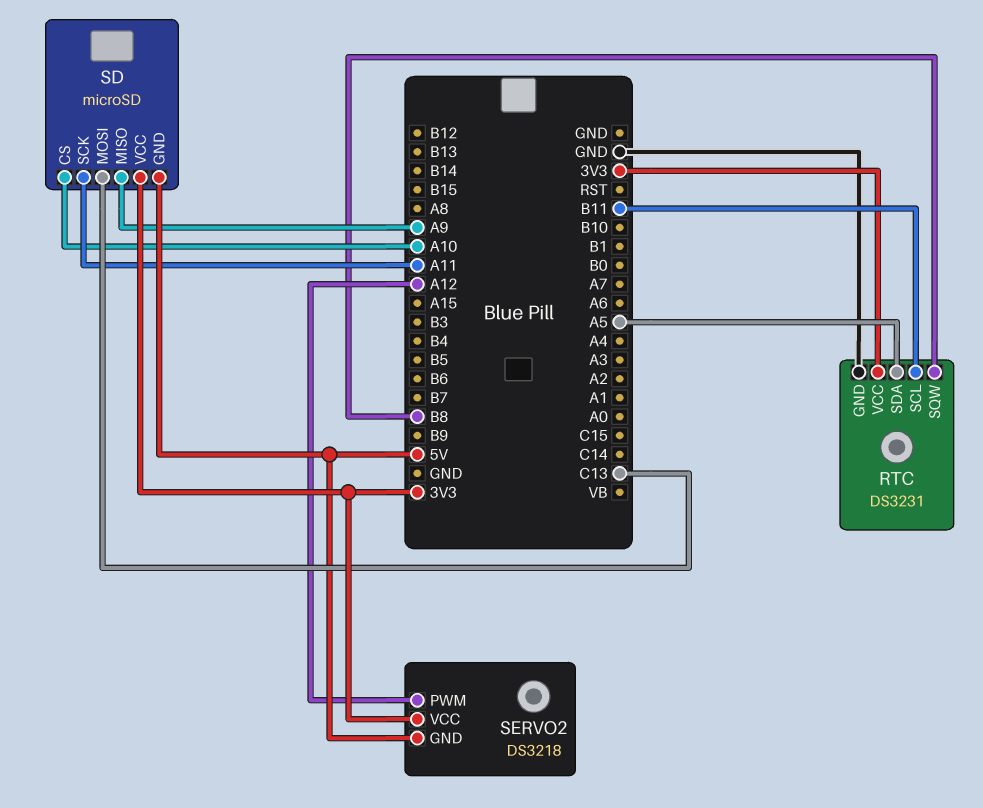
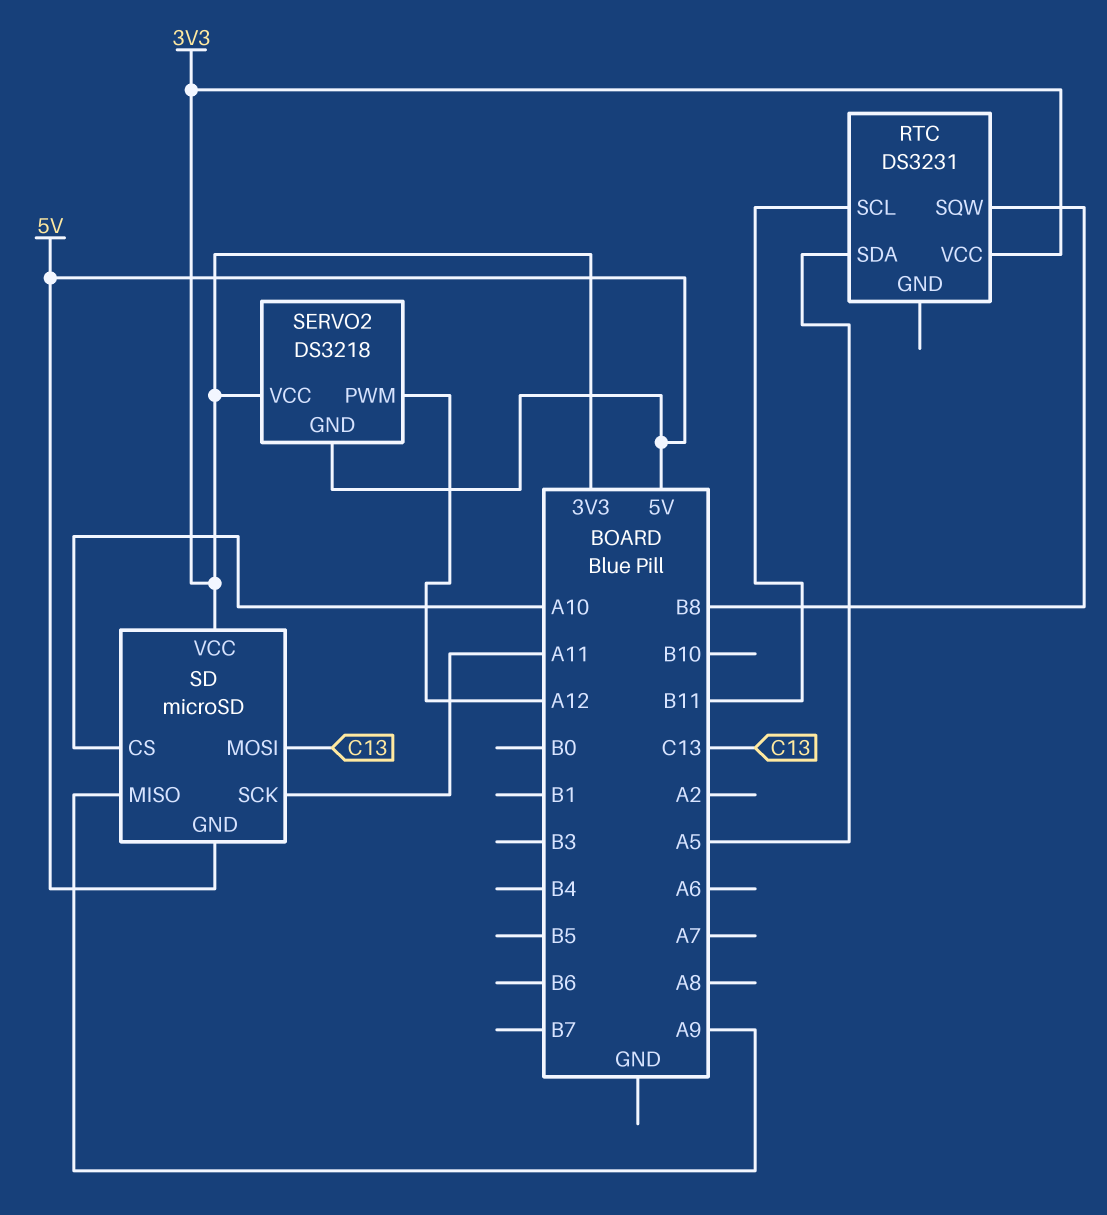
RTC pin GND: GND -> none

